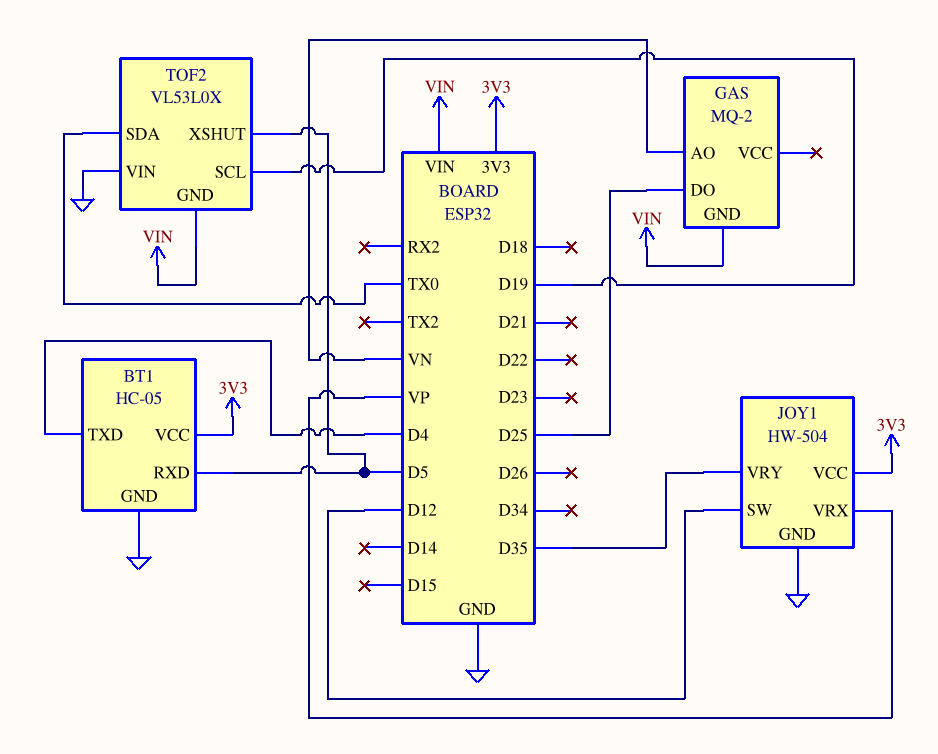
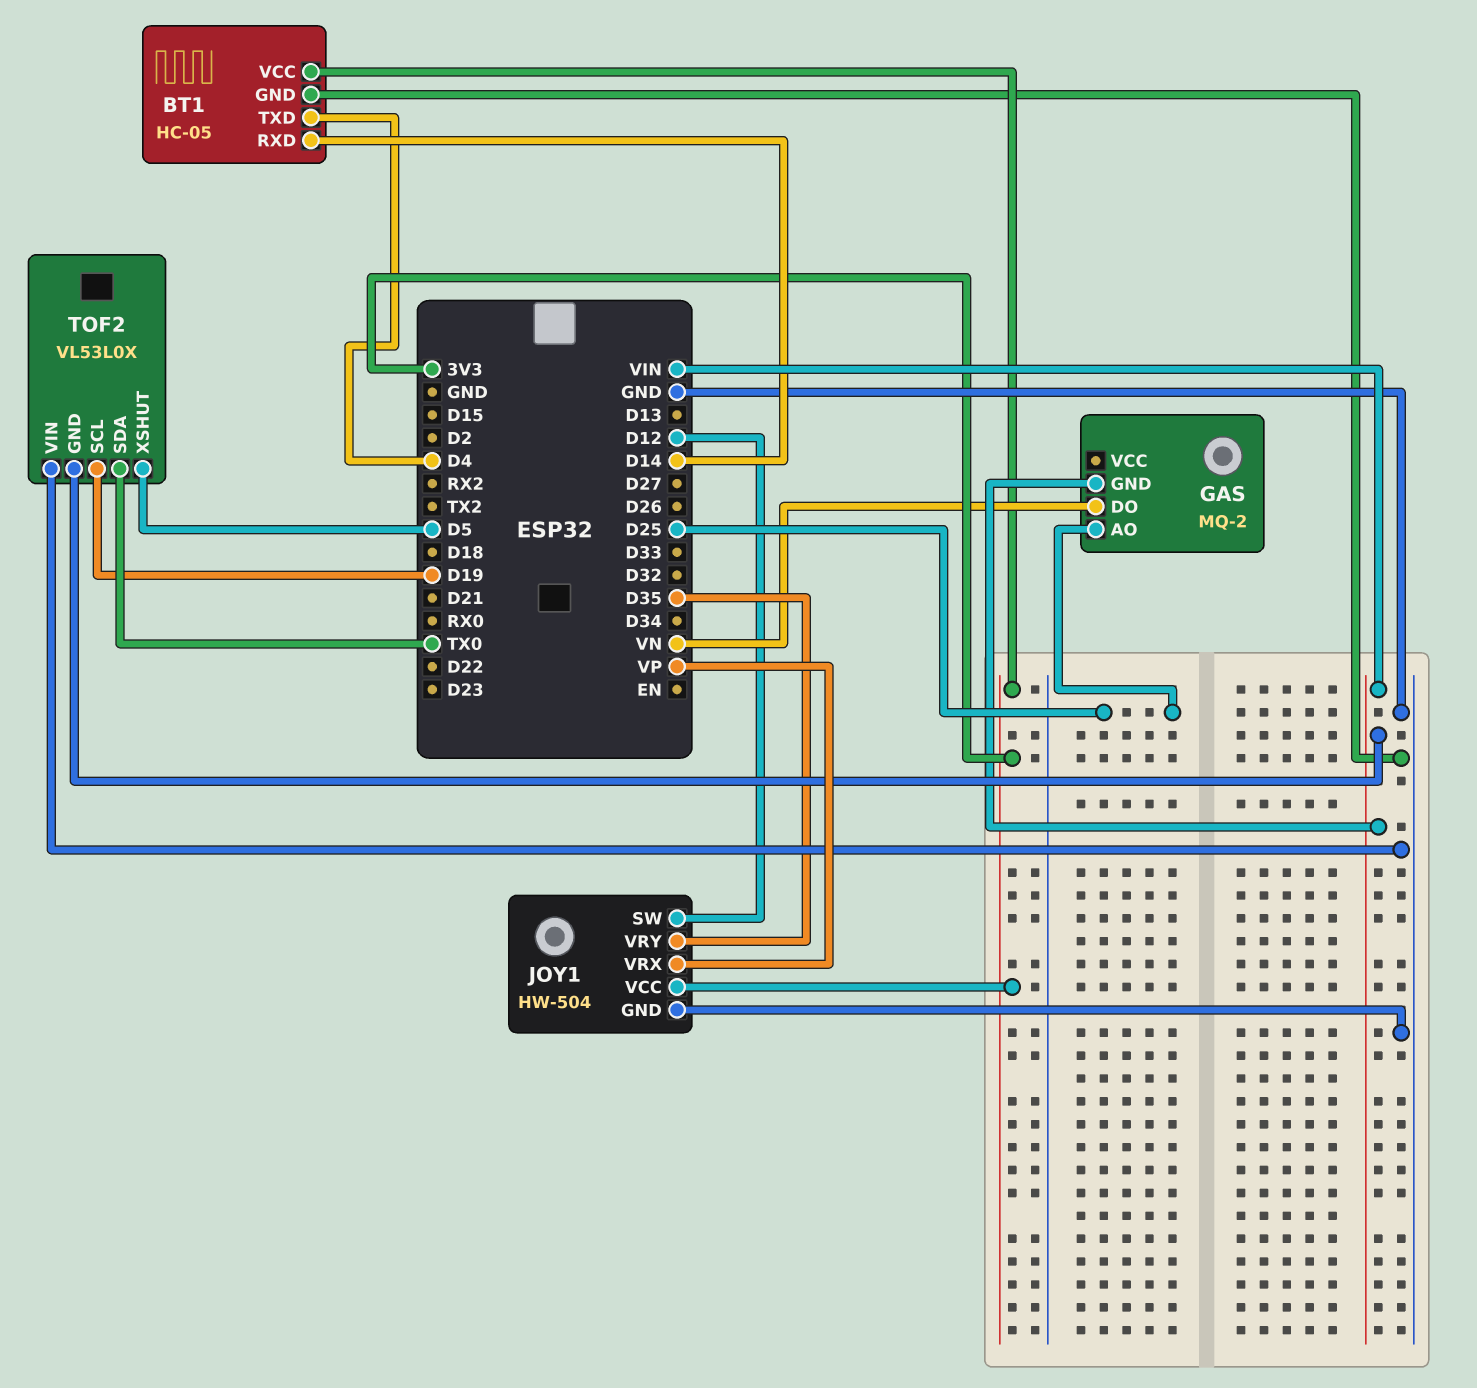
BT1 pin RXD: D5 -> D14
GAS pin AO: VN -> D25
GAS pin DO: D25 -> VN

